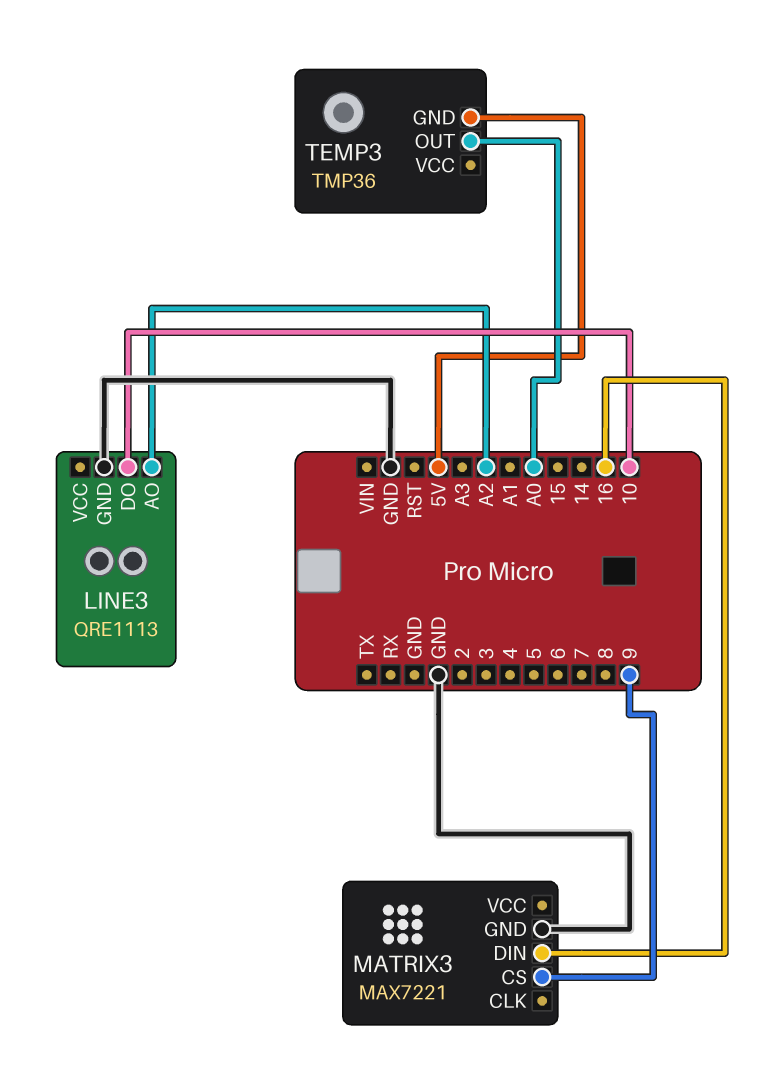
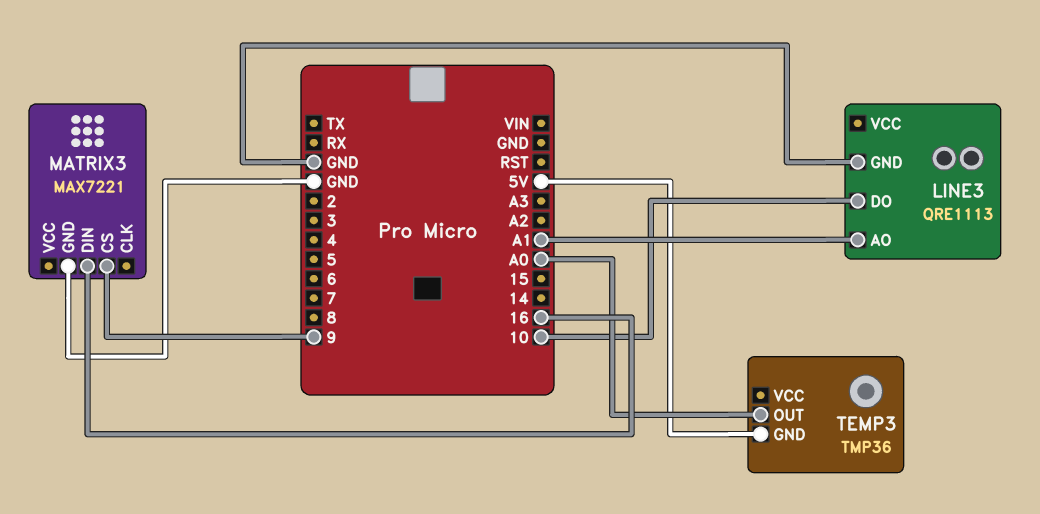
LINE3 pin AO: A2 -> A1

